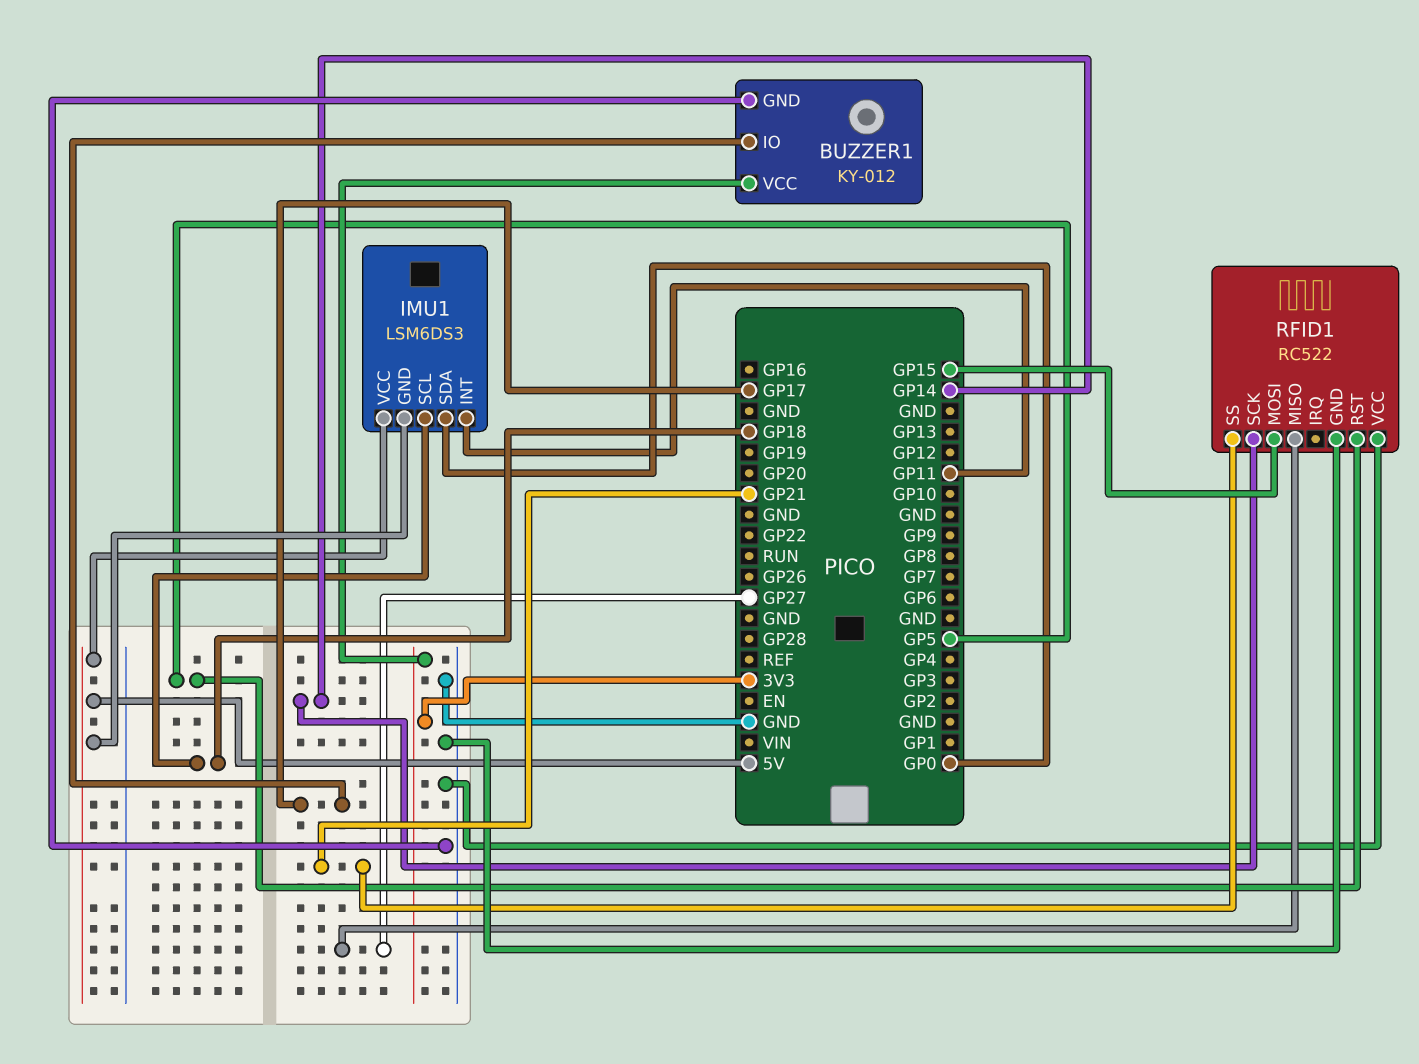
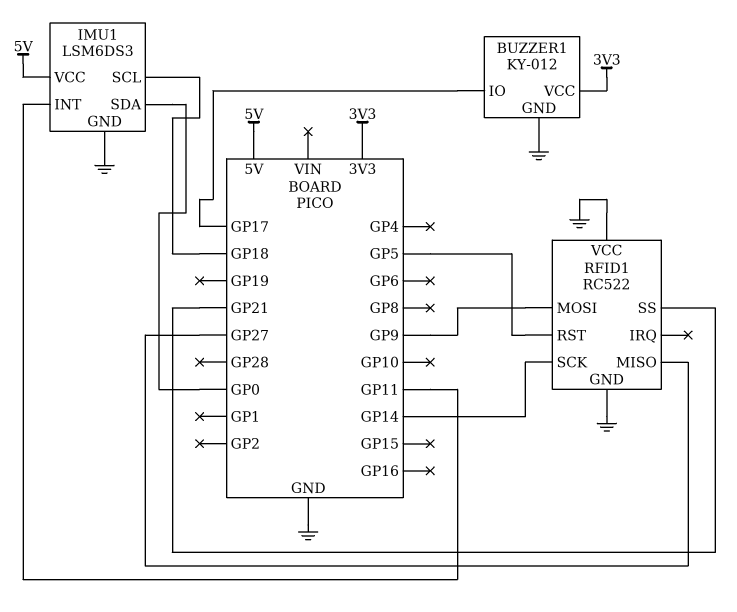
IMU1 pin GND: 5V -> GND
RFID1 pin MOSI: GP15 -> GP9

